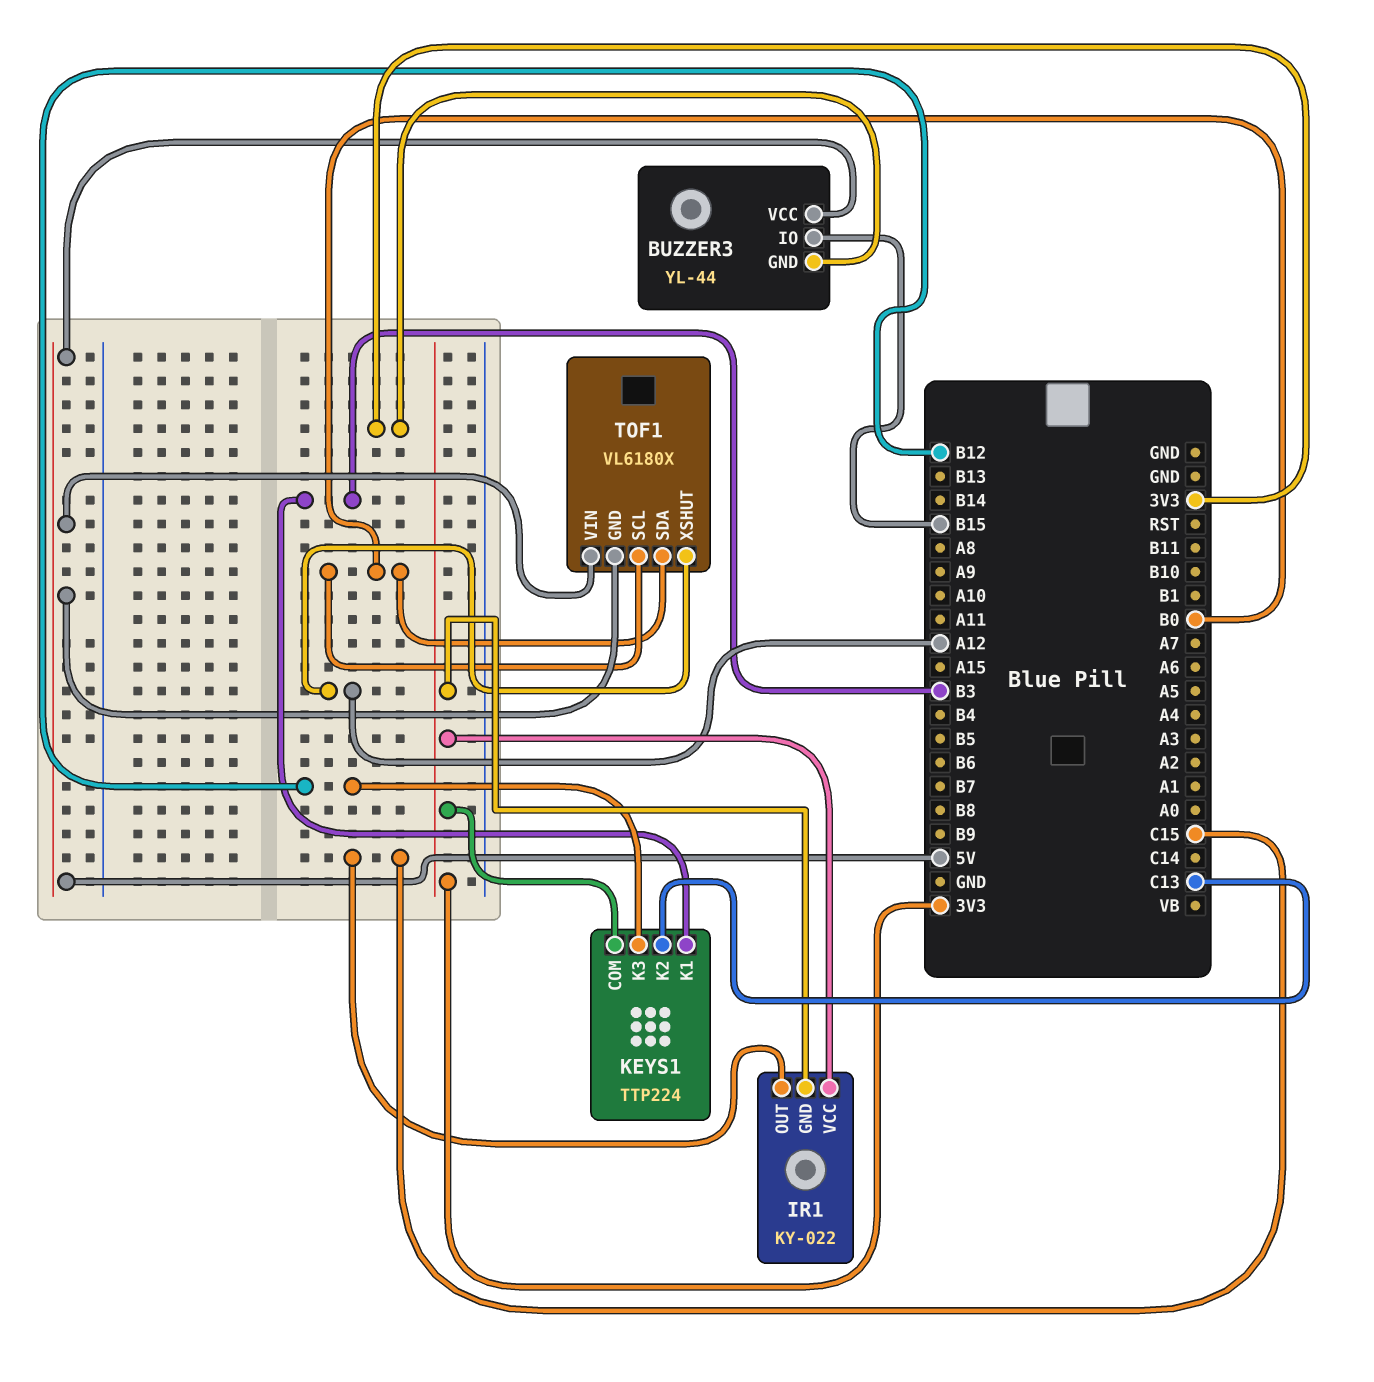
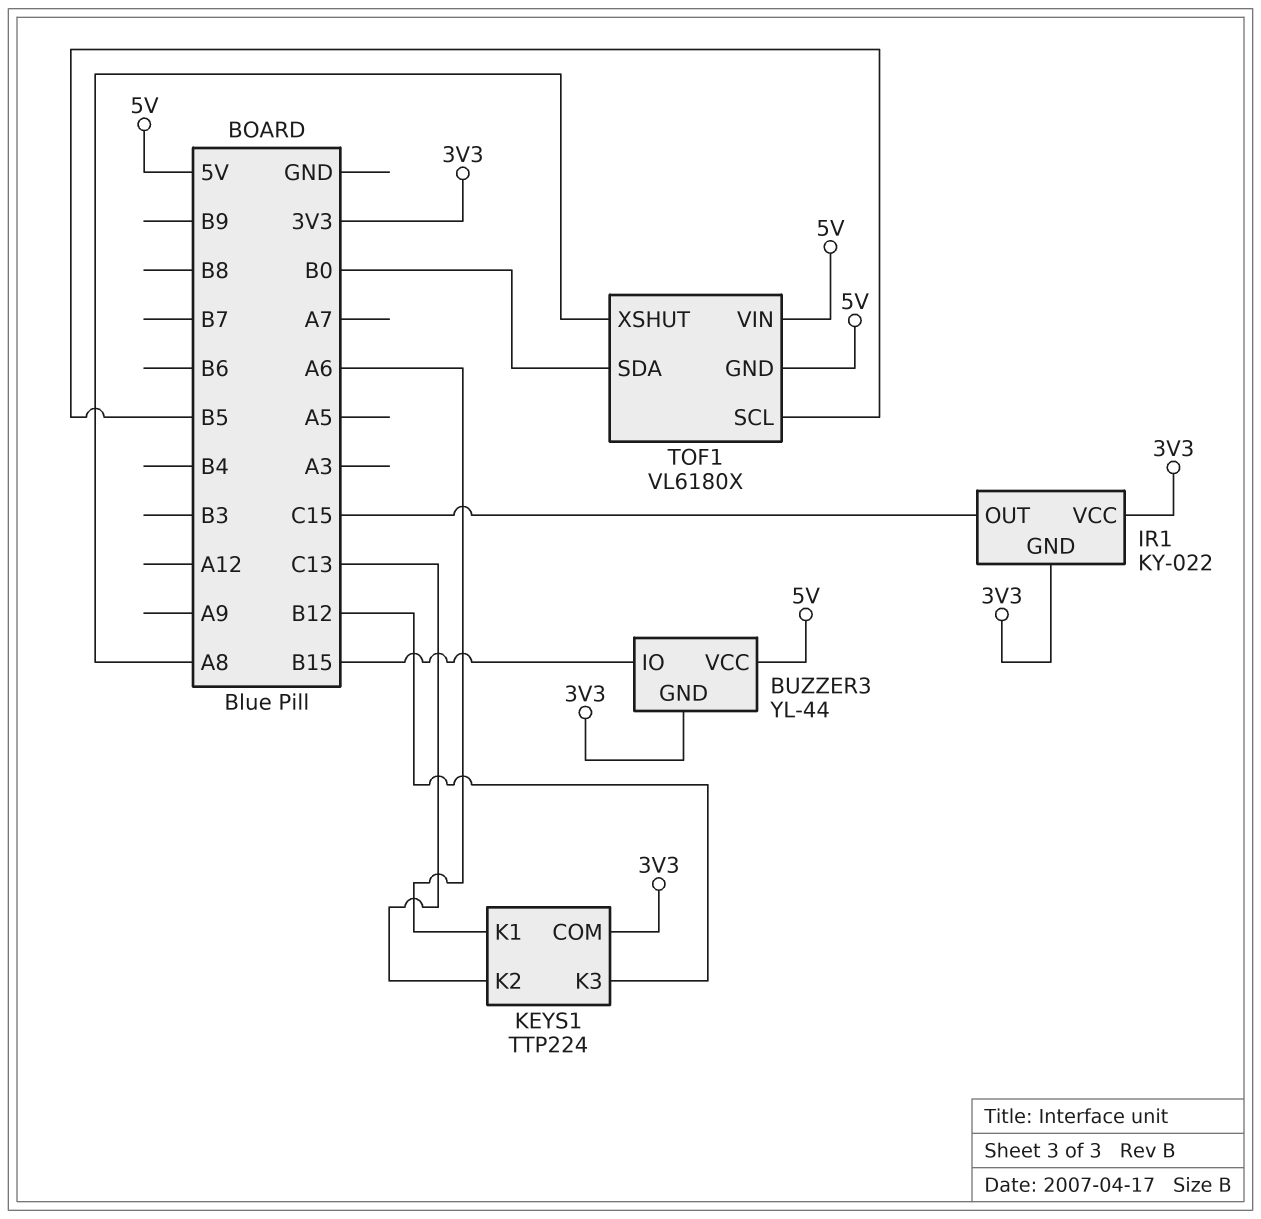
KEYS1 pin K1: B3 -> A6
TOF1 pin SCL: B0 -> B5
TOF1 pin XSHUT: A12 -> A8

